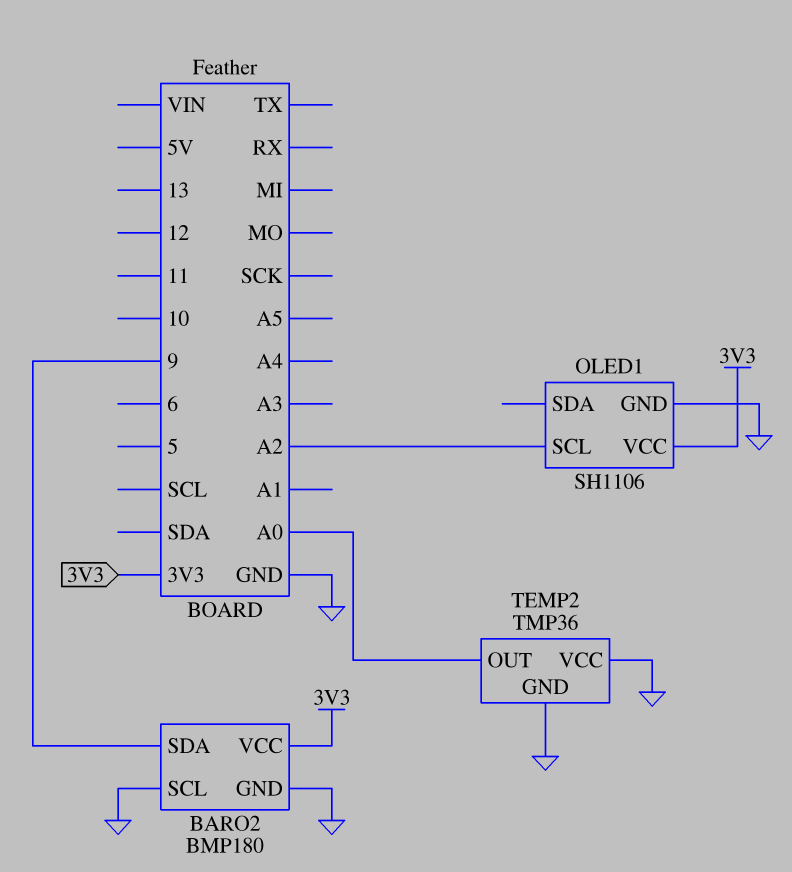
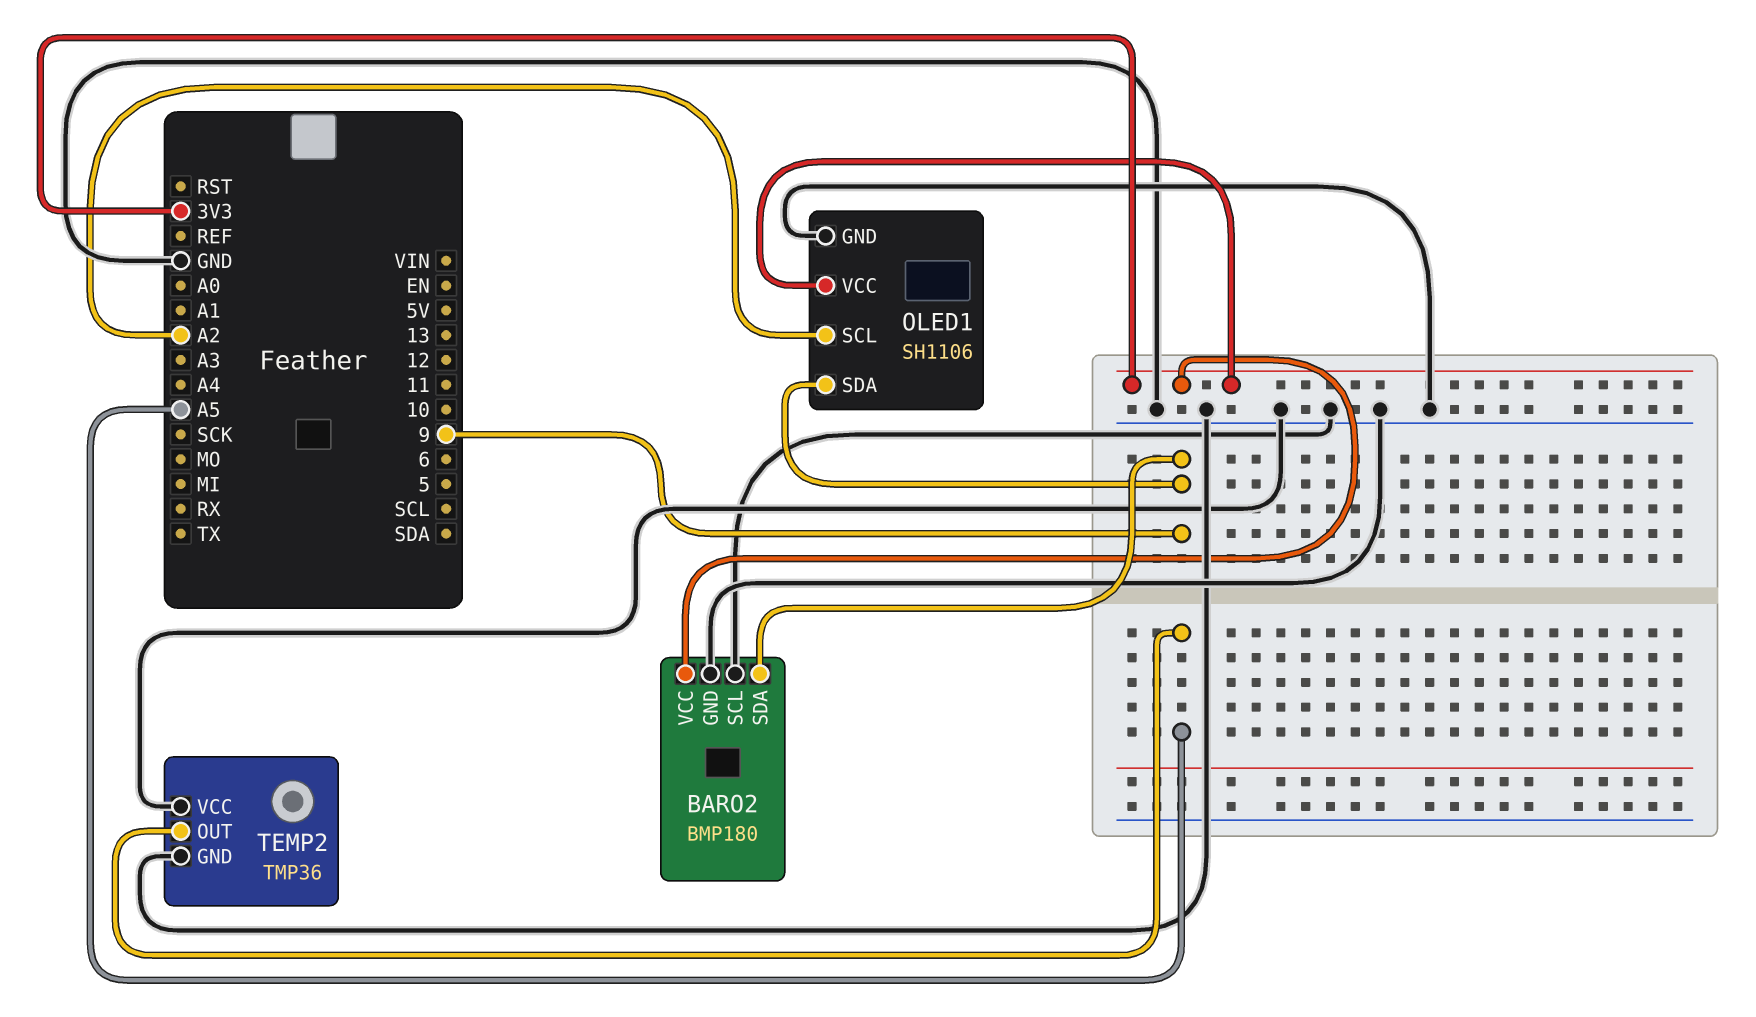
OLED1 pin SDA: none -> 9
TEMP2 pin OUT: A0 -> A5

